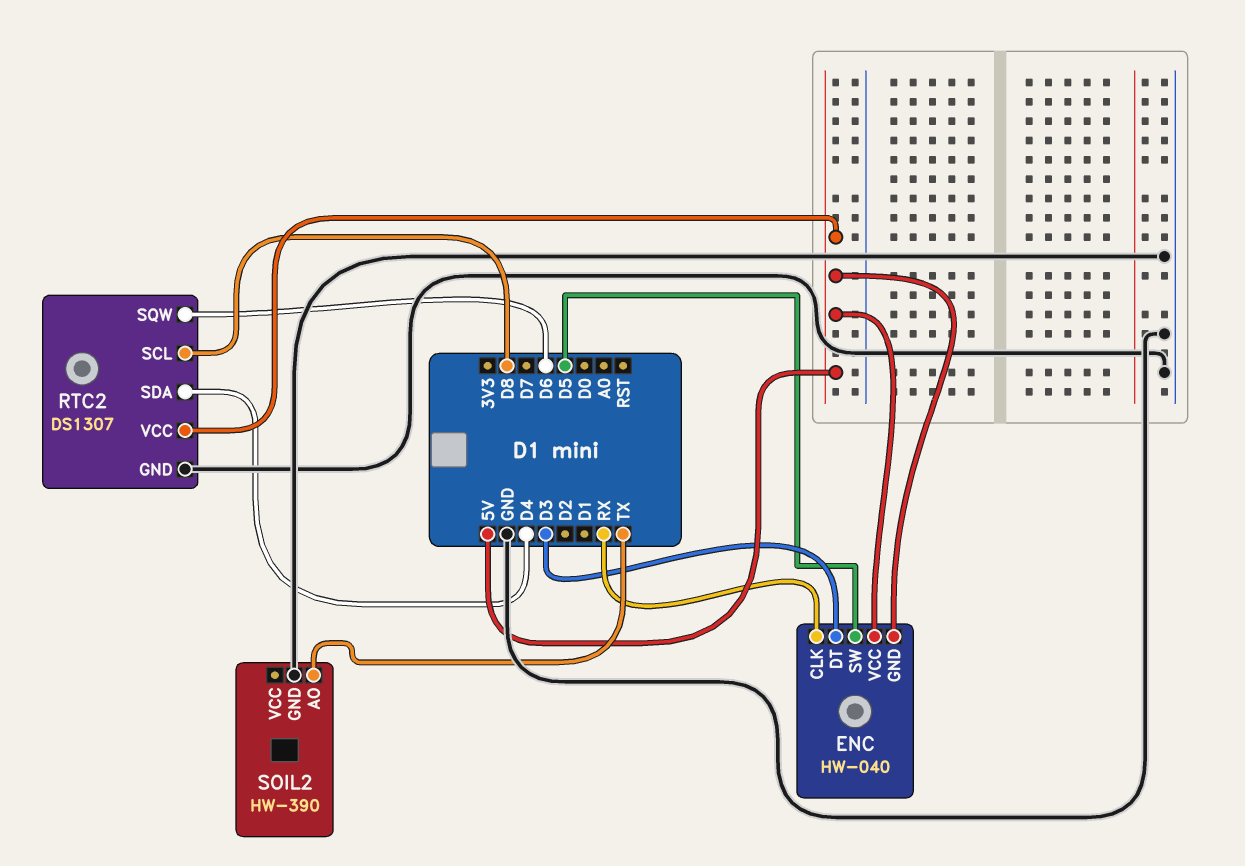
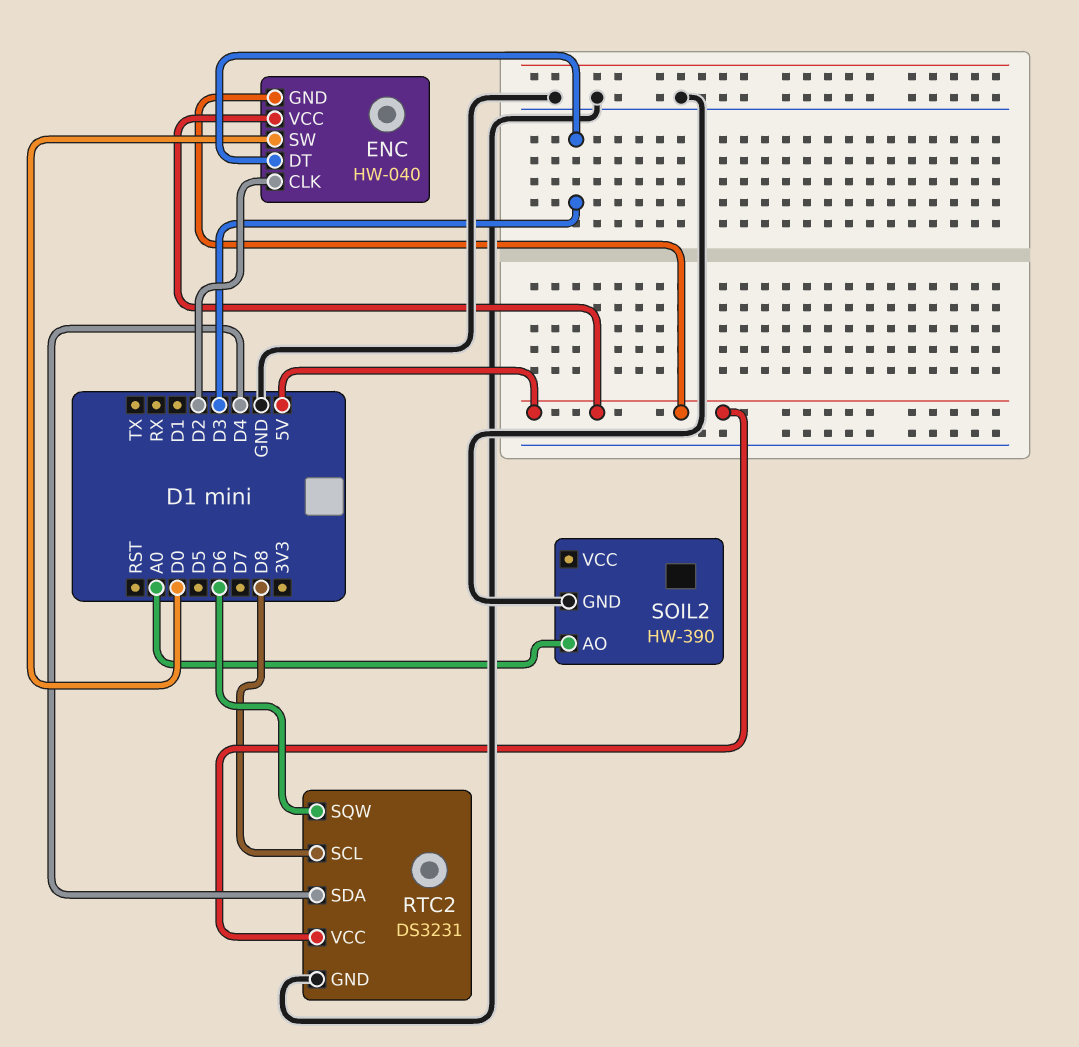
ENC pin CLK: RX -> D2
ENC pin SW: D5 -> D0
RTC2: DS1307 -> DS3231
SOIL2 pin AO: TX -> A0

